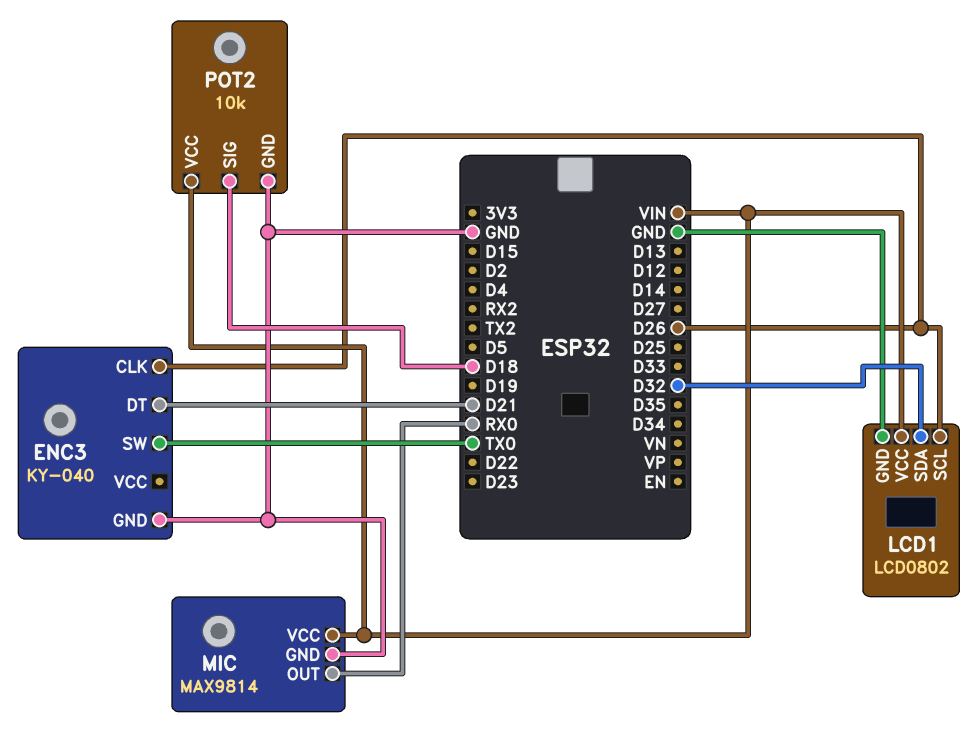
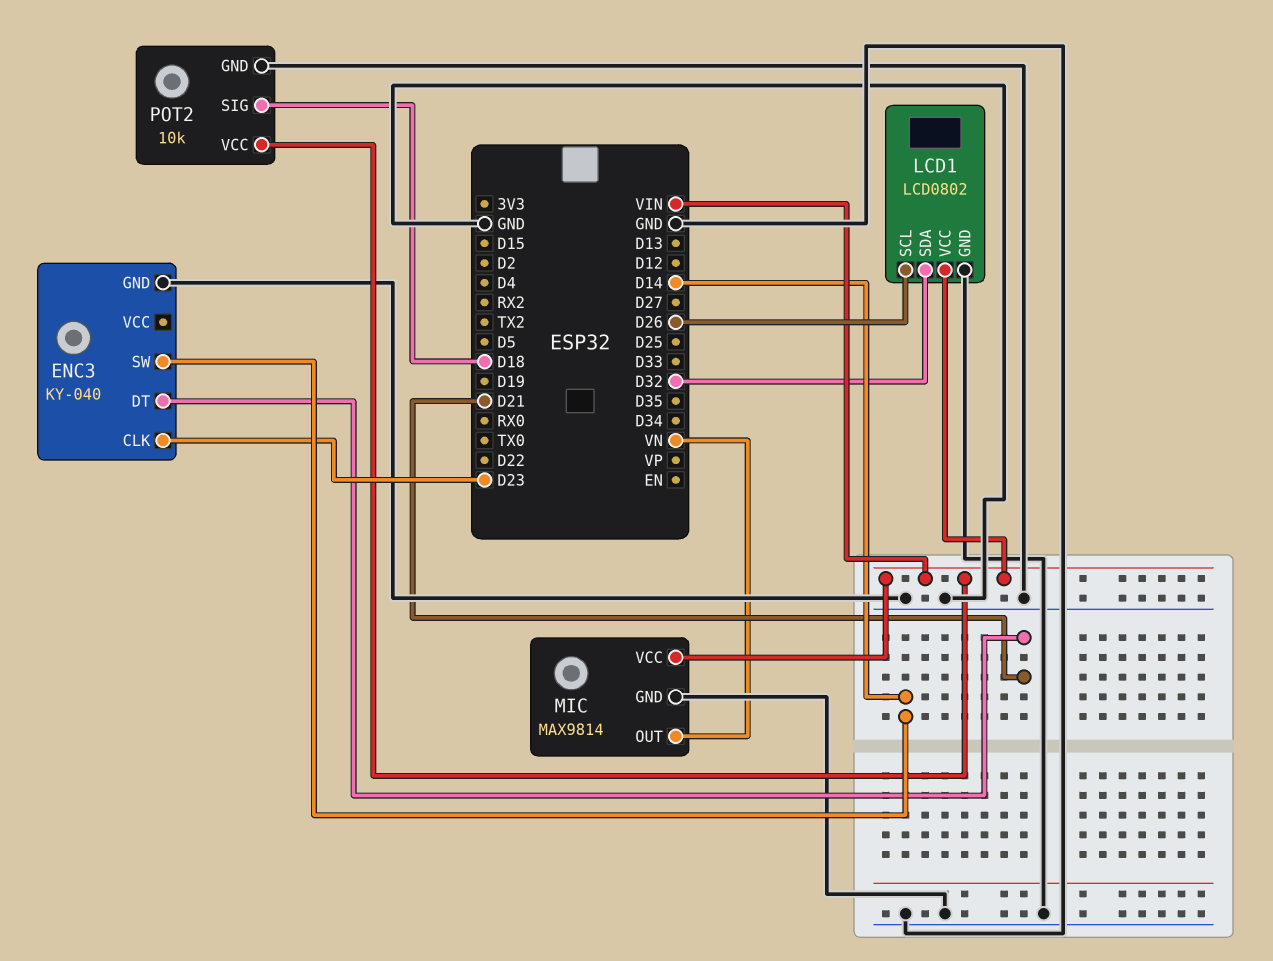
ENC3 pin CLK: D26 -> D23
ENC3 pin SW: TX0 -> D14
MIC pin OUT: RX0 -> VN

